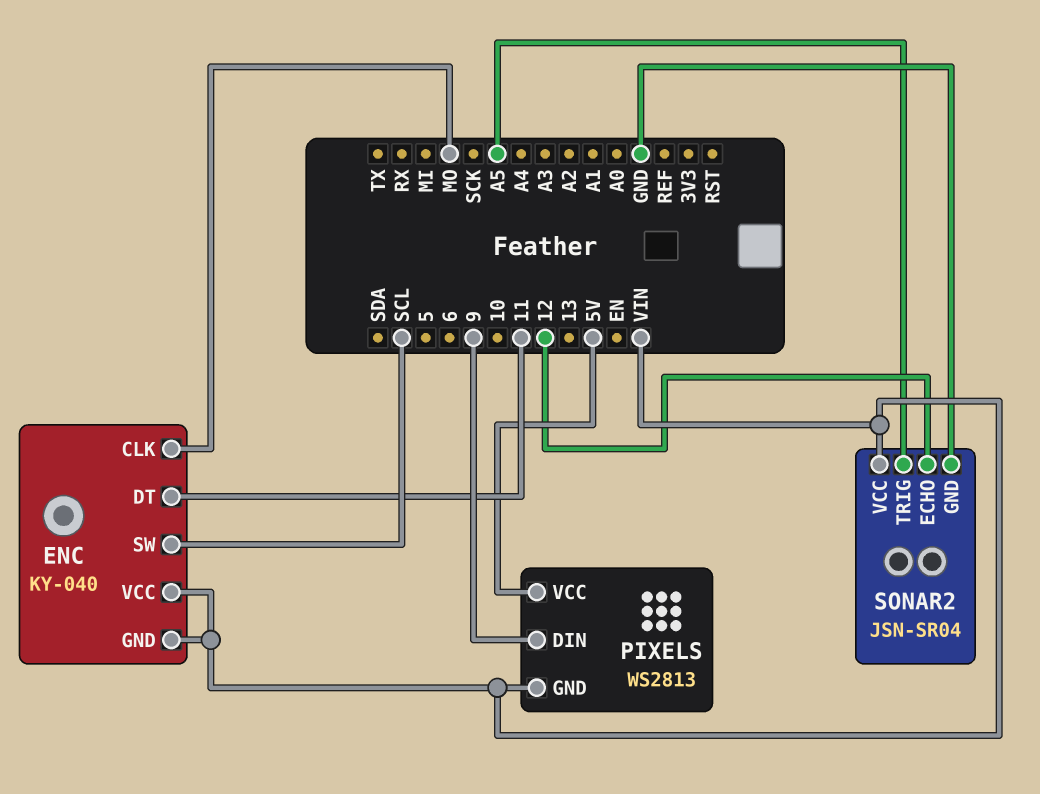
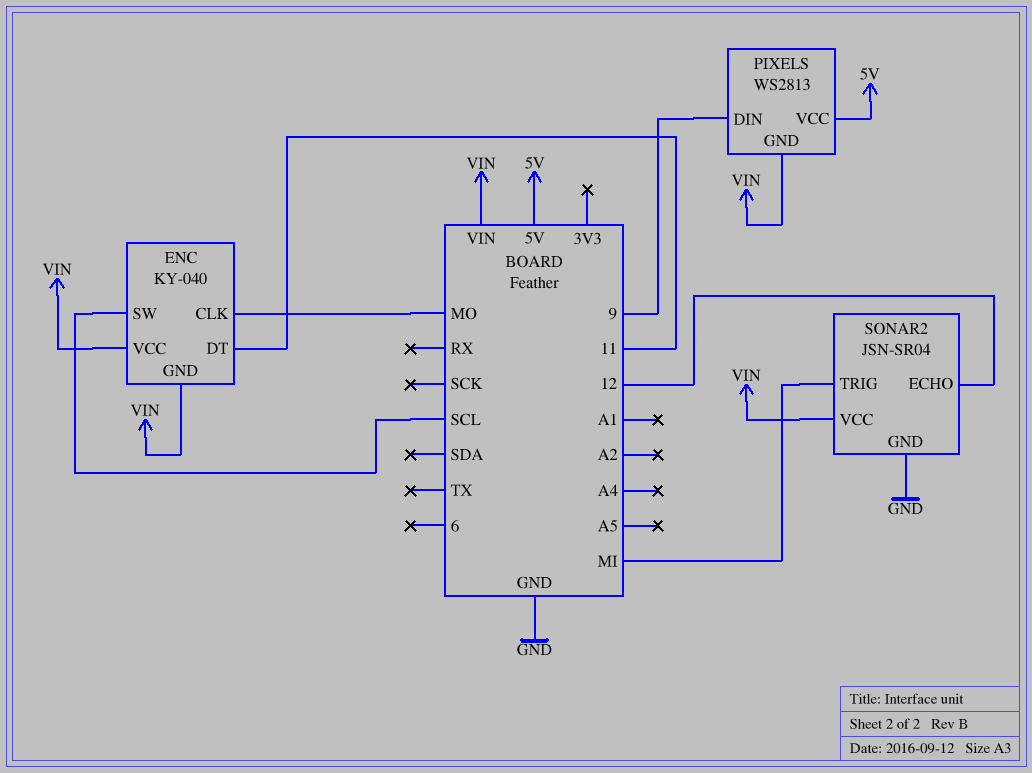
SONAR2 pin TRIG: A5 -> MI

